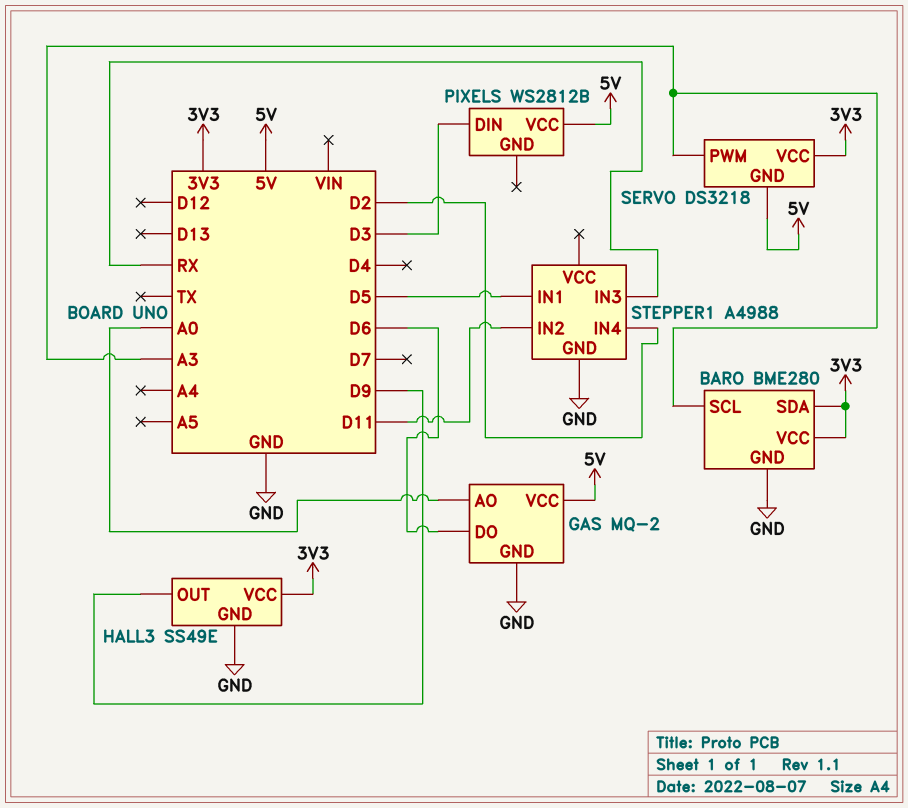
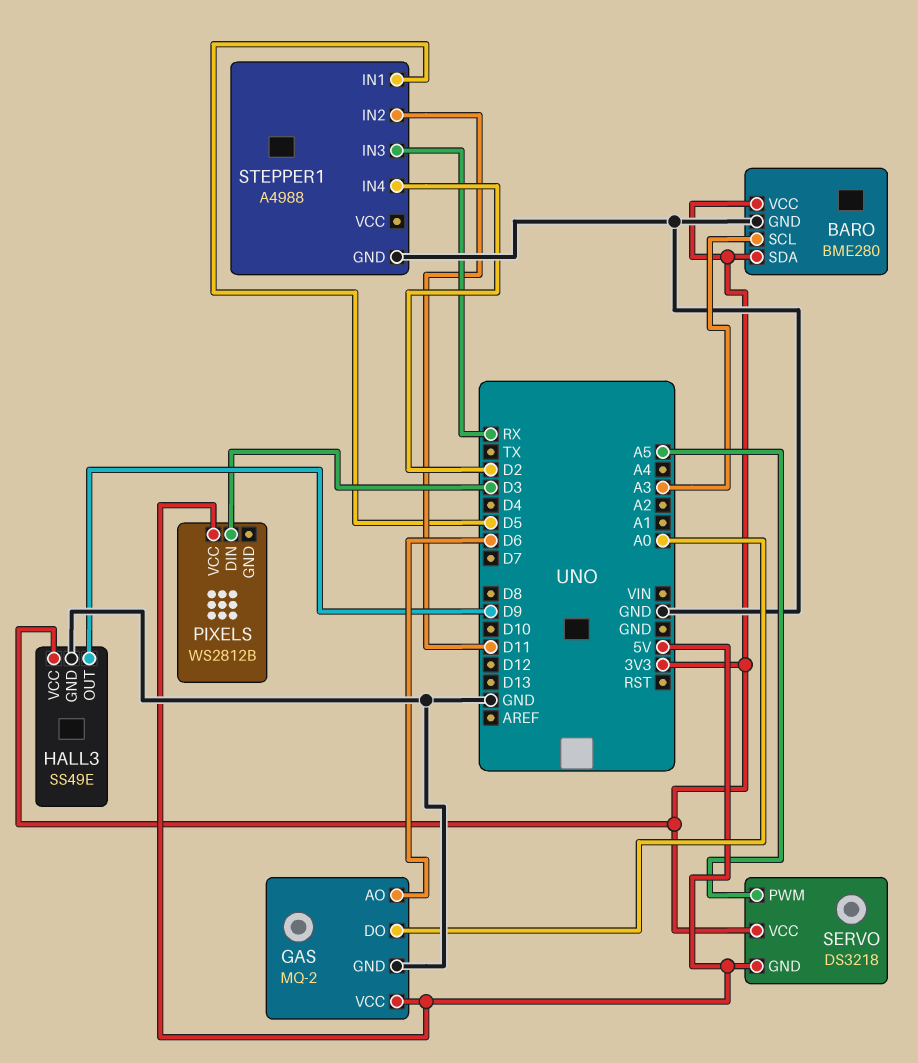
GAS pin AO: A0 -> D6
GAS pin DO: D6 -> A0
SERVO pin PWM: A3 -> A5

